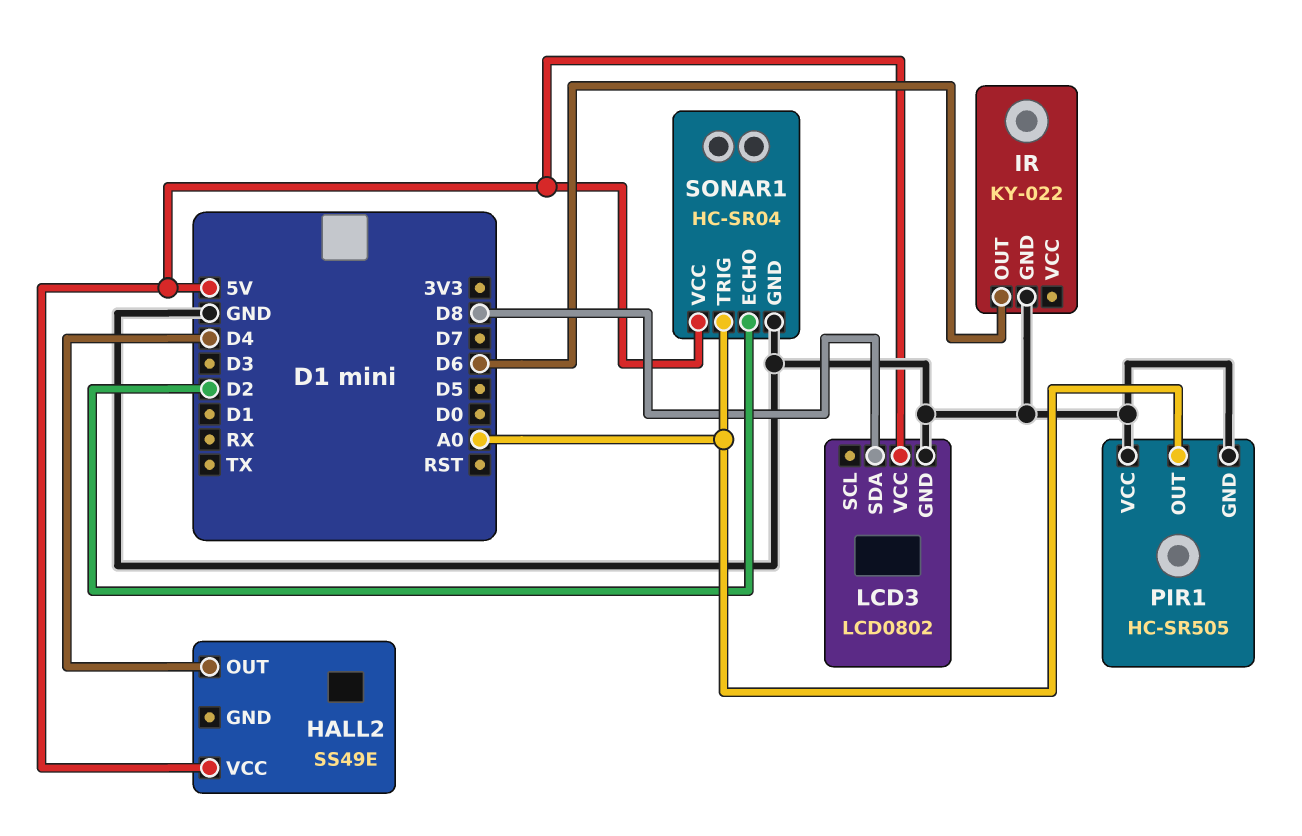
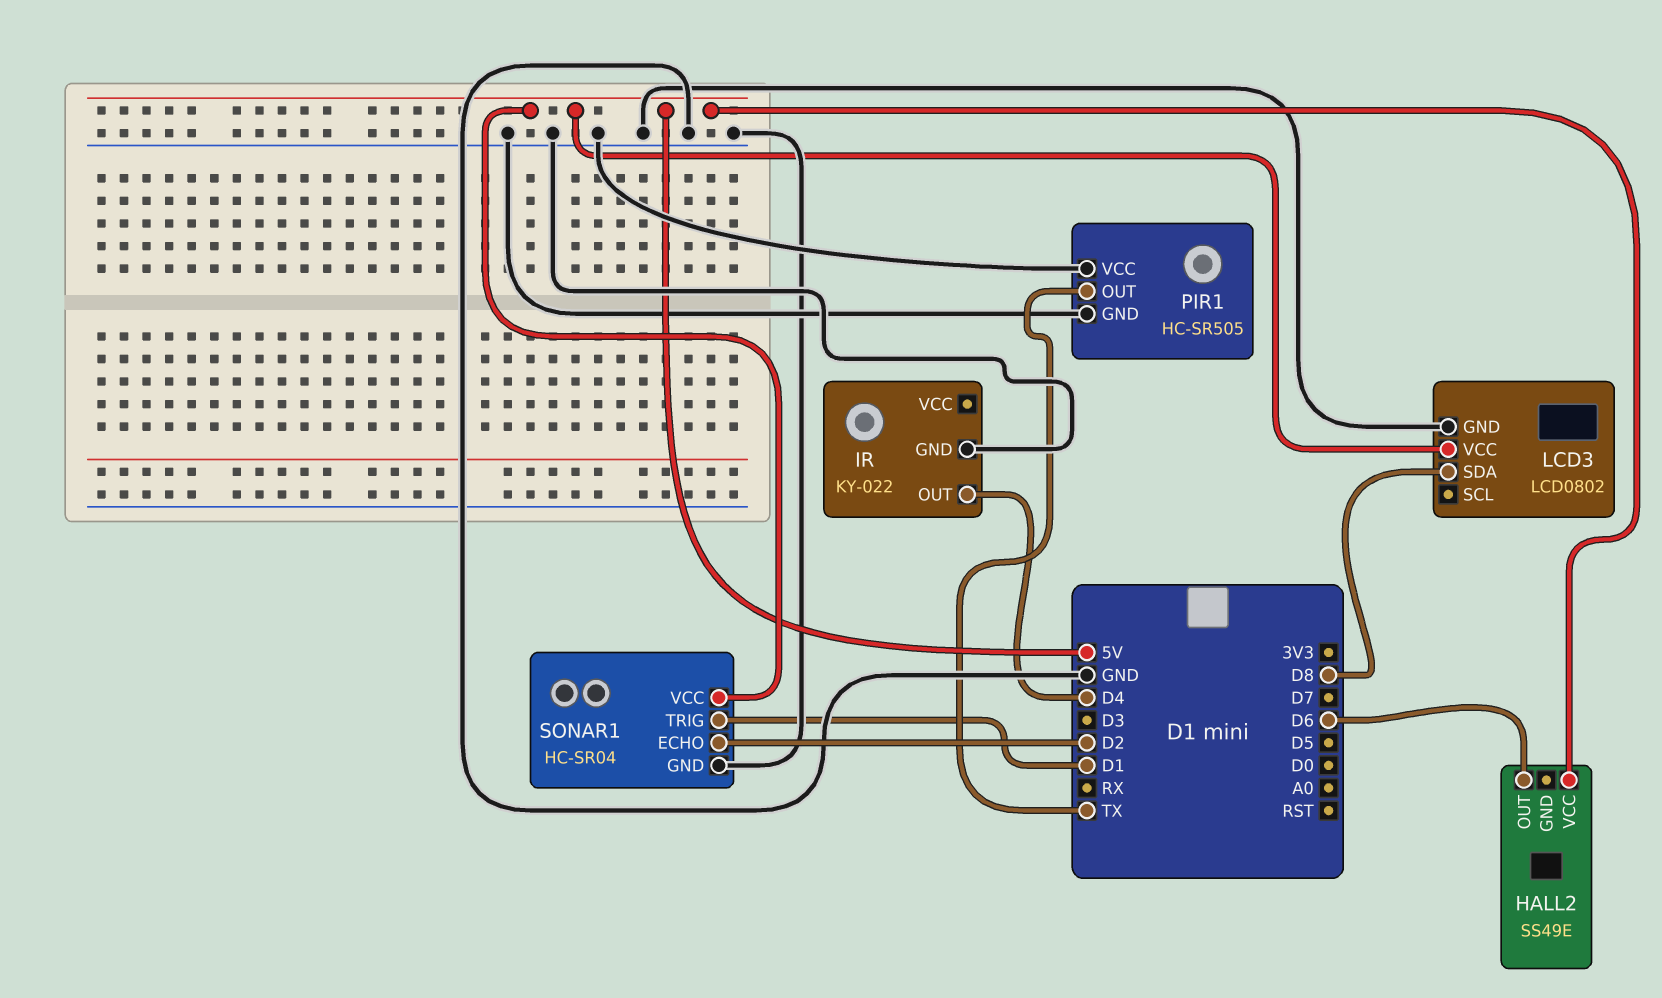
HALL2 pin OUT: D4 -> D6
IR pin OUT: D6 -> D4
PIR1 pin OUT: A0 -> TX
SONAR1 pin TRIG: A0 -> D1

